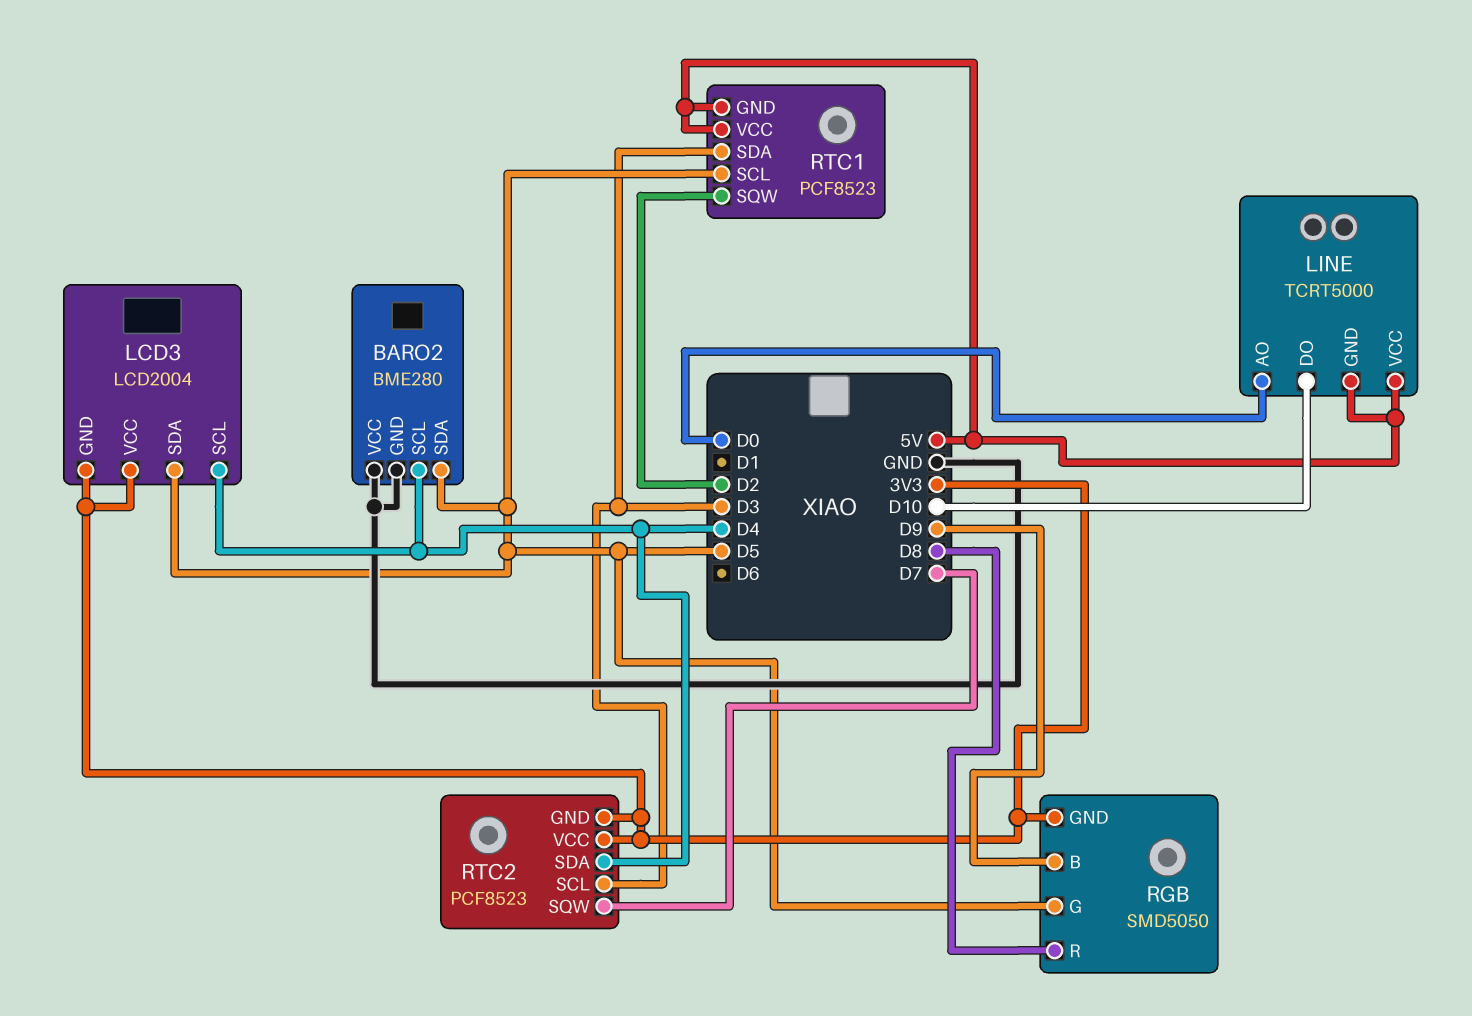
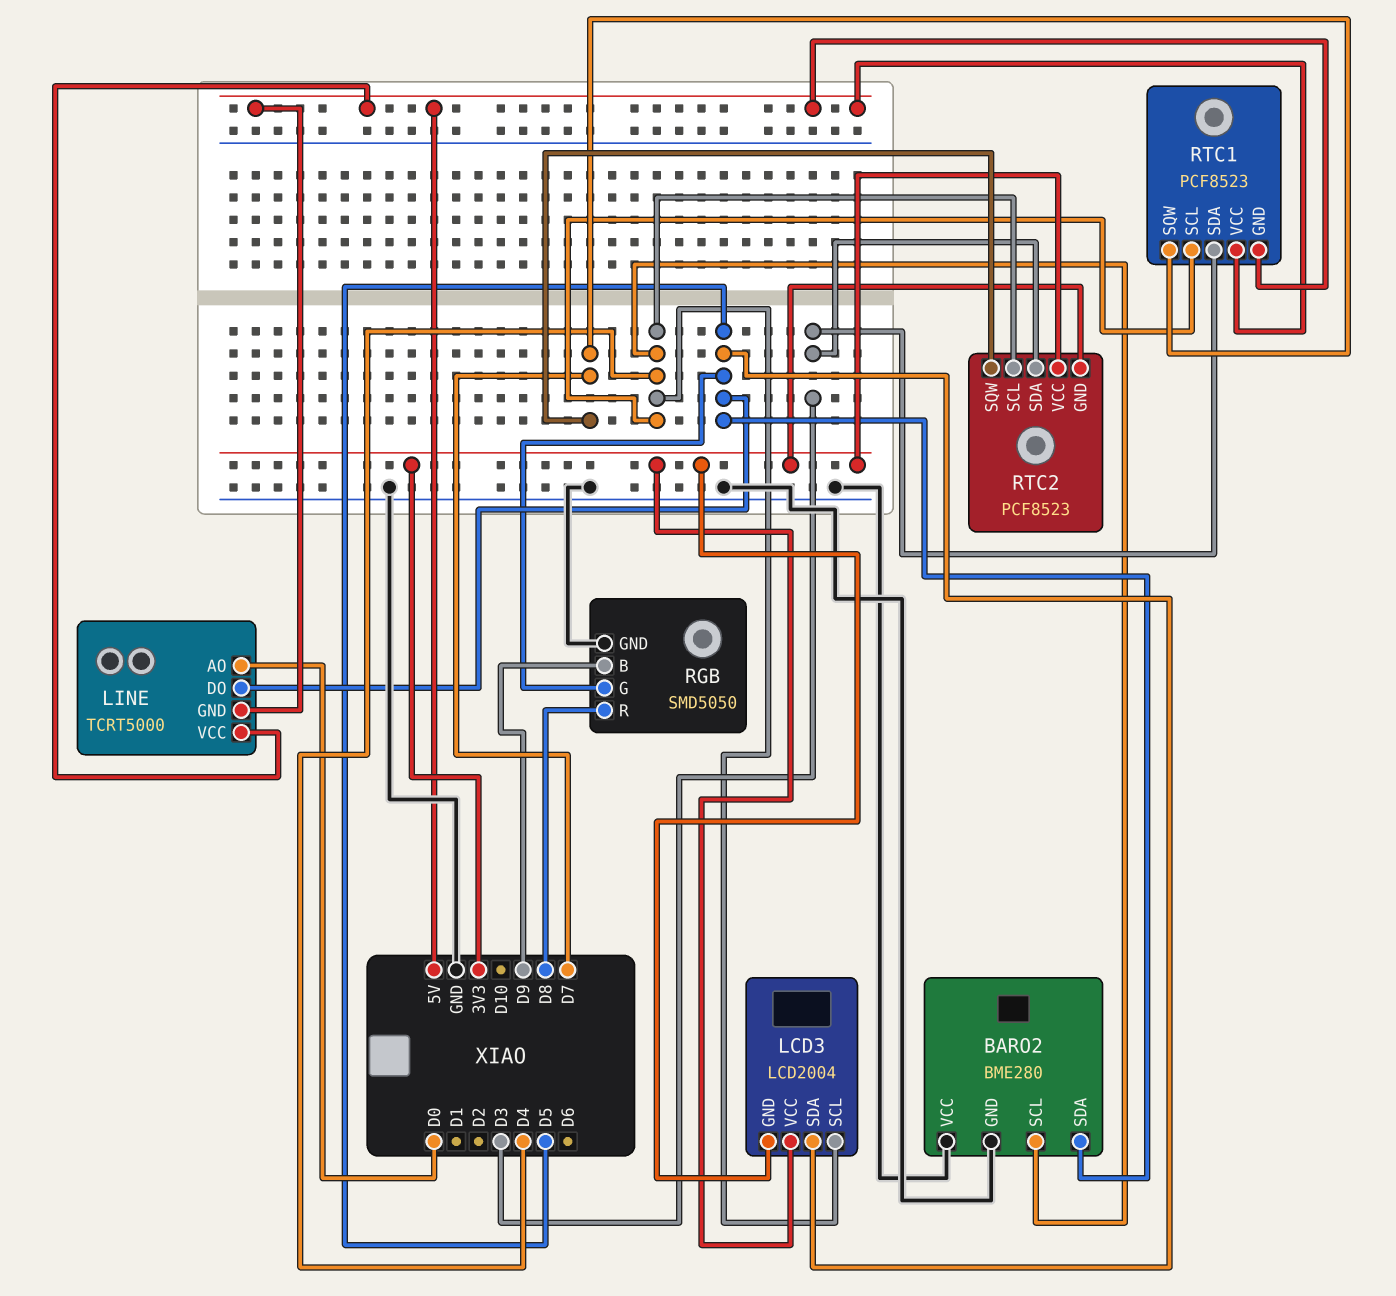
LINE pin DO: D10 -> D5
RGB pin GND: 3V3 -> GND
RTC1 pin SCL: D5 -> D4
RTC1 pin SQW: D2 -> D7
RTC2 pin SCL: D3 -> D4
RTC2 pin SDA: D4 -> D3

